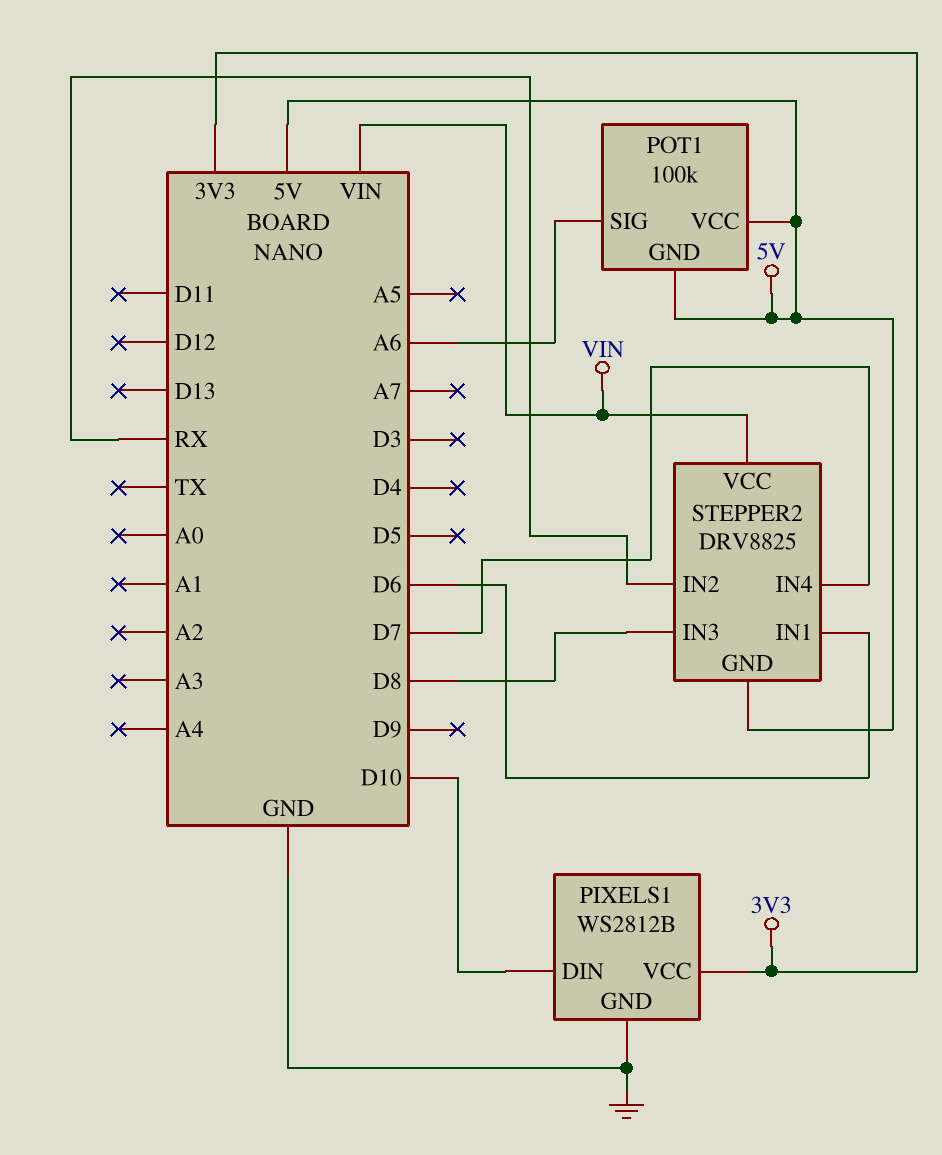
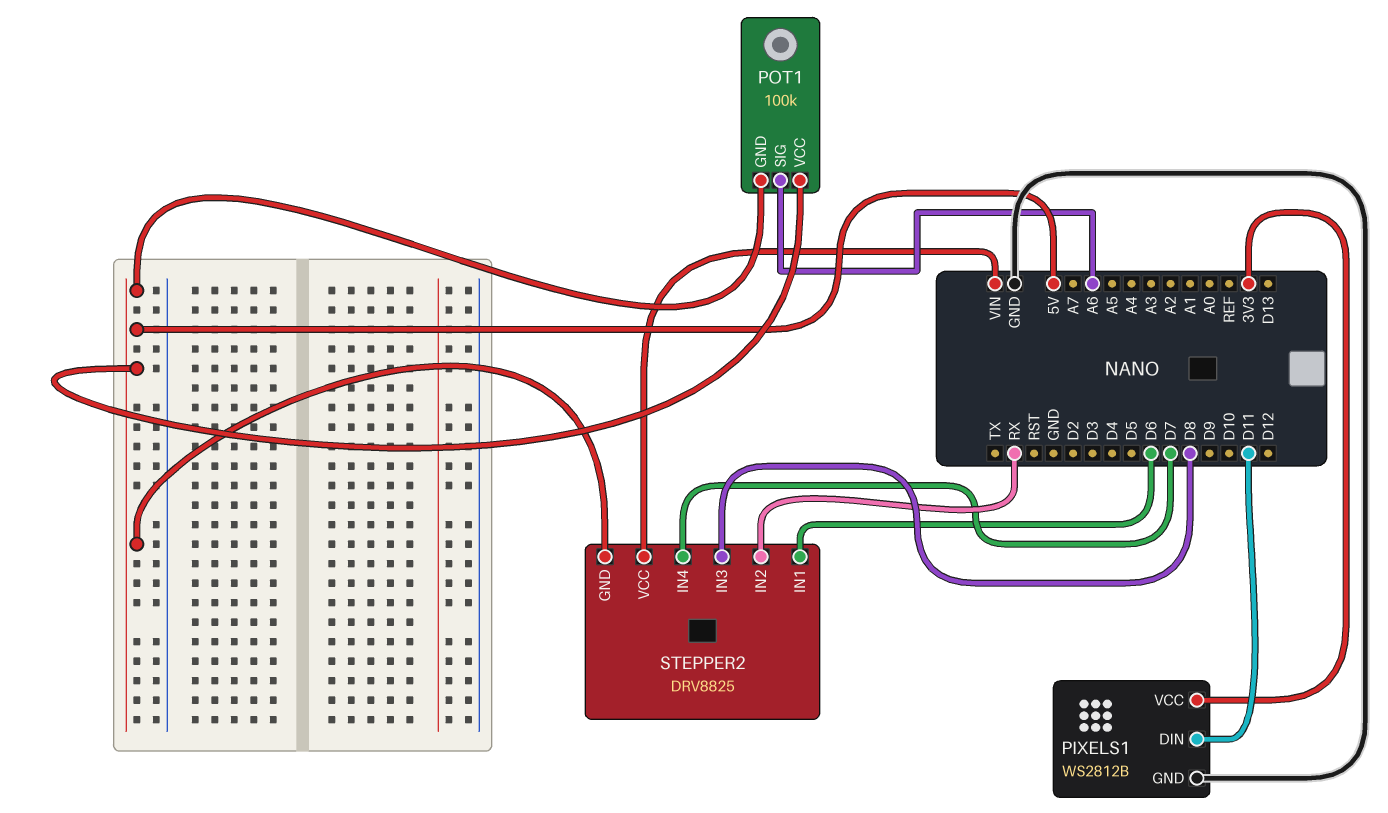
PIXELS1 pin DIN: D10 -> D11

